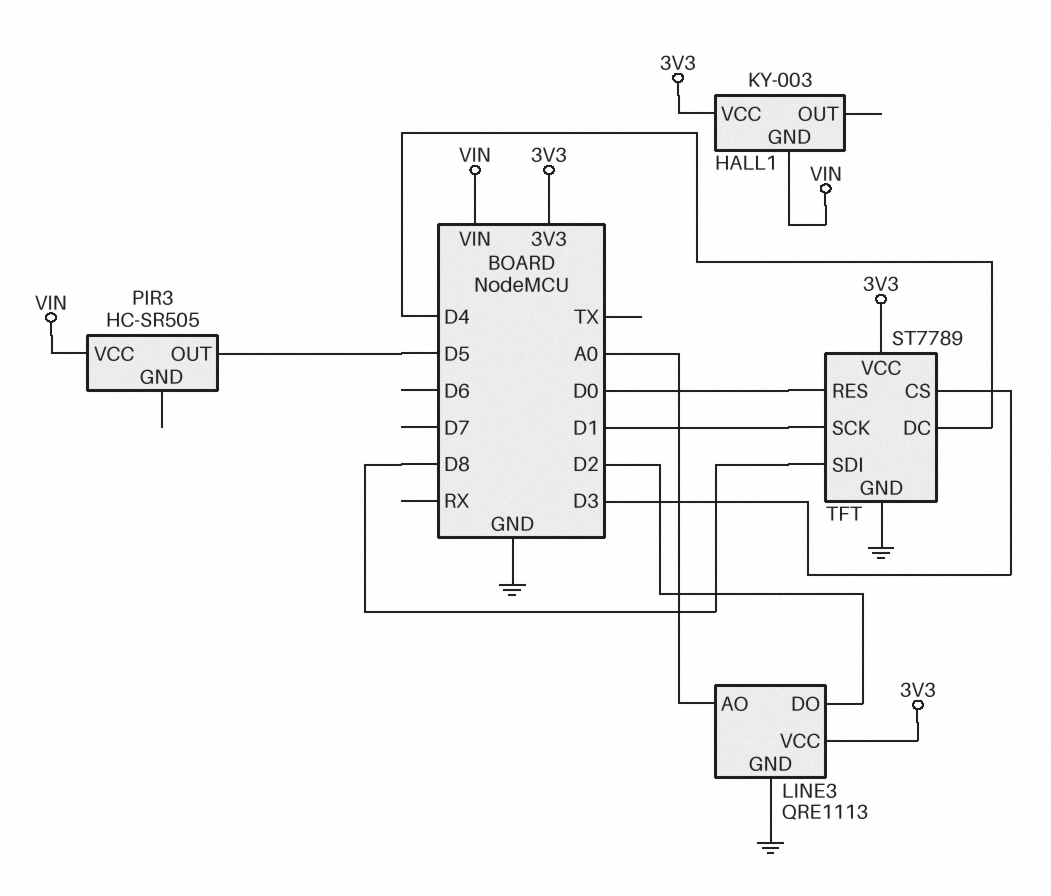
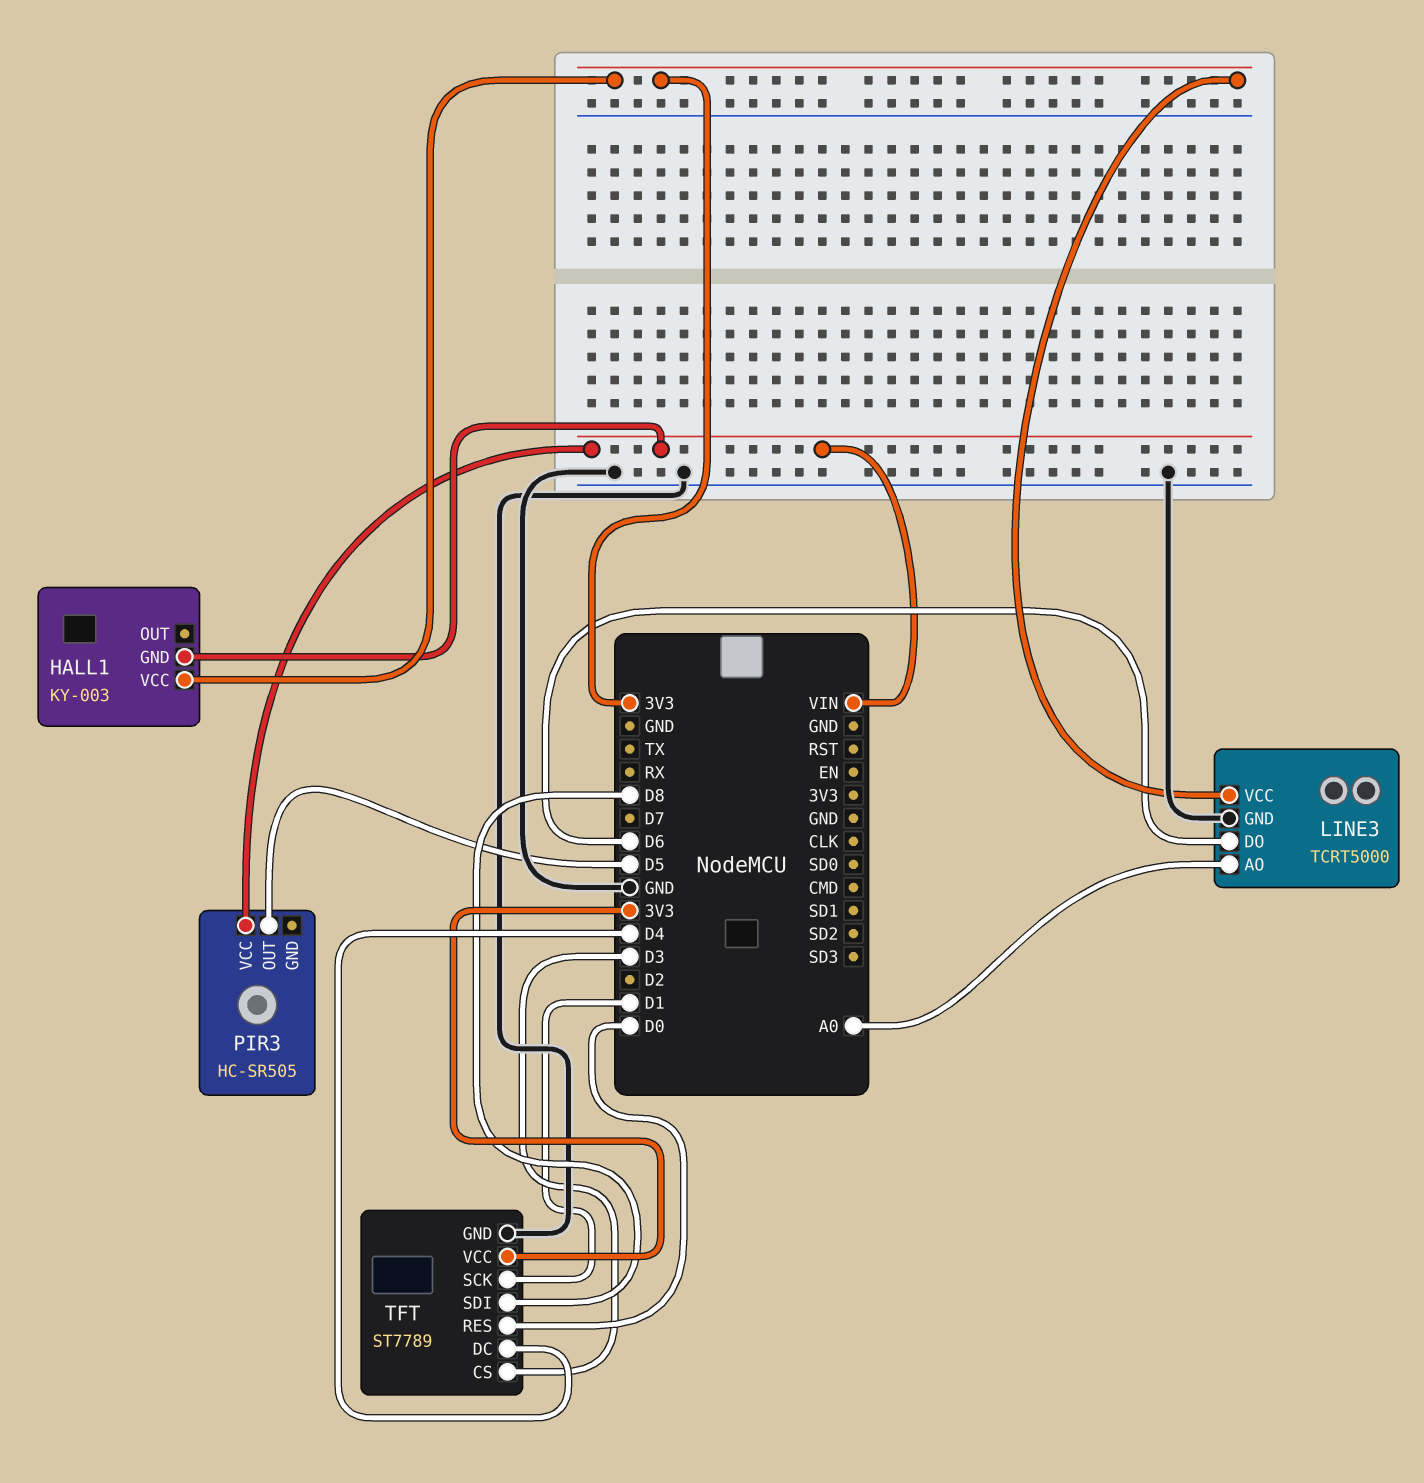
LINE3: QRE1113 -> TCRT5000
LINE3 pin DO: D2 -> D6

